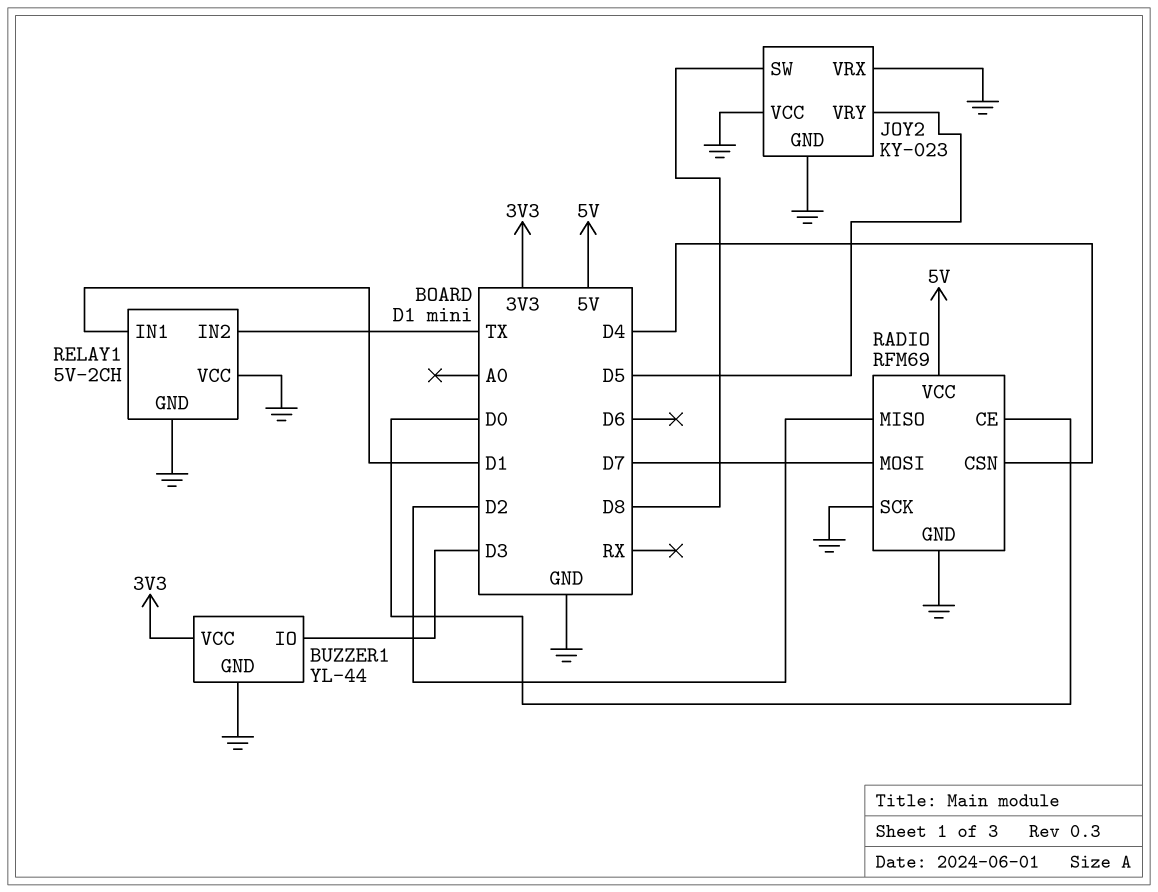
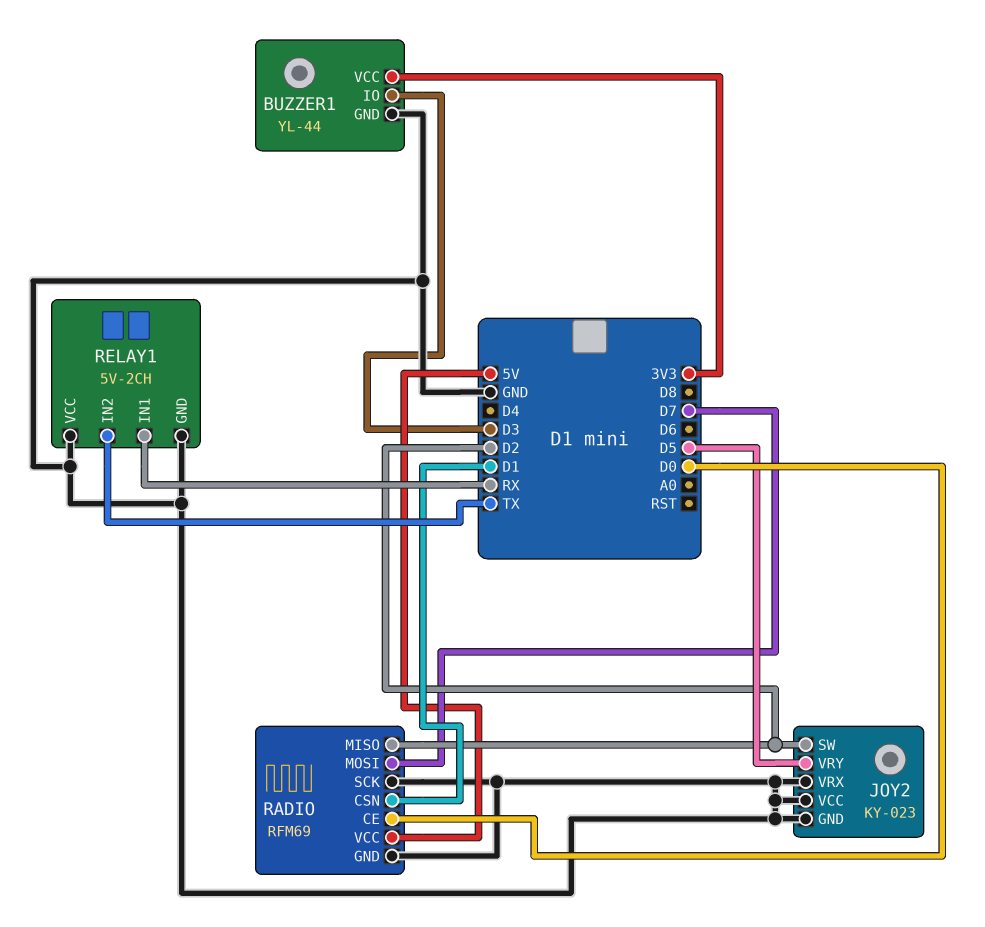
JOY2 pin SW: D8 -> D2
RADIO pin CSN: D4 -> D1
RELAY1 pin IN1: D1 -> RX

